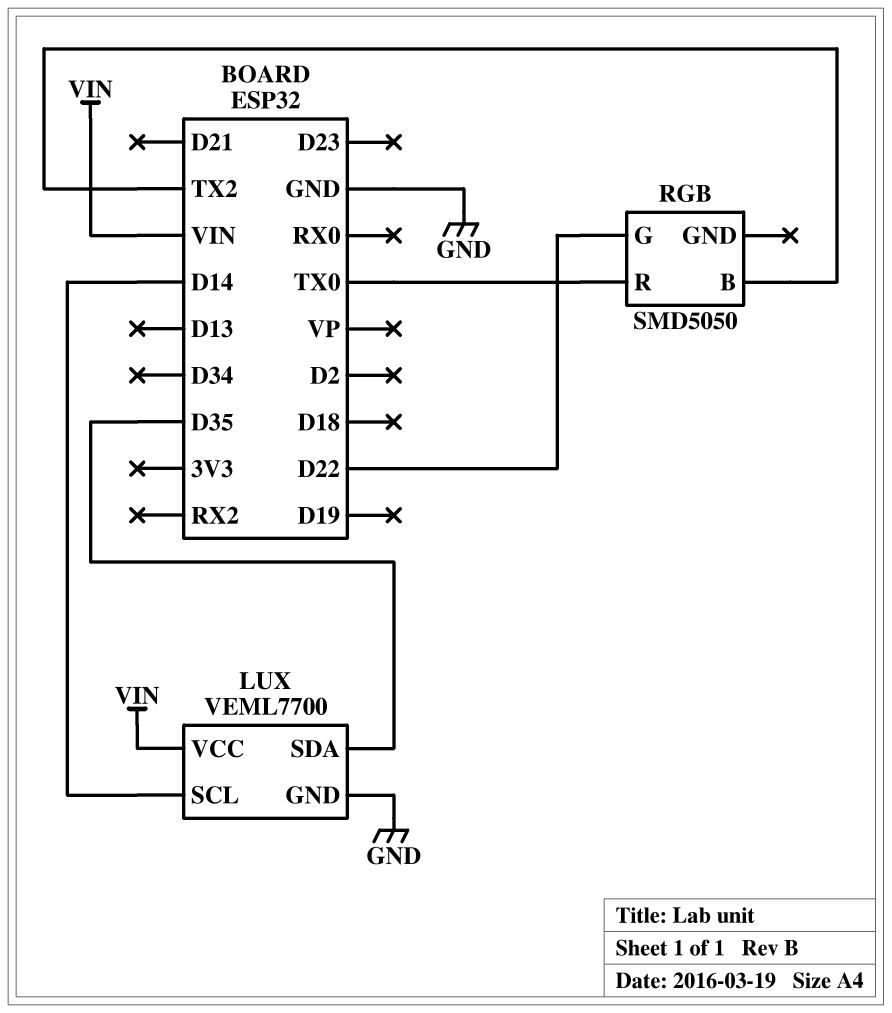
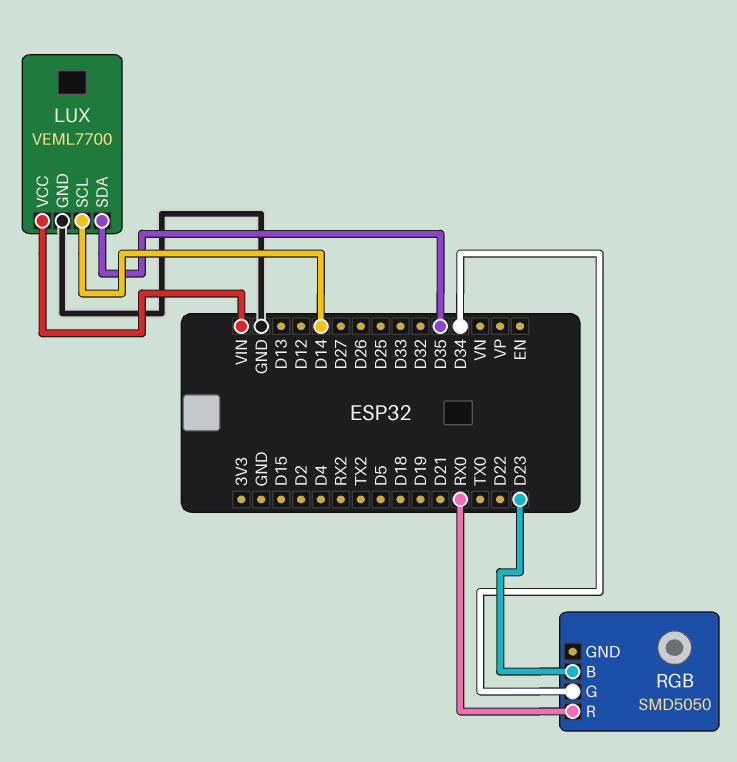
RGB pin B: TX2 -> D23
RGB pin G: D22 -> D34
RGB pin R: TX0 -> RX0

